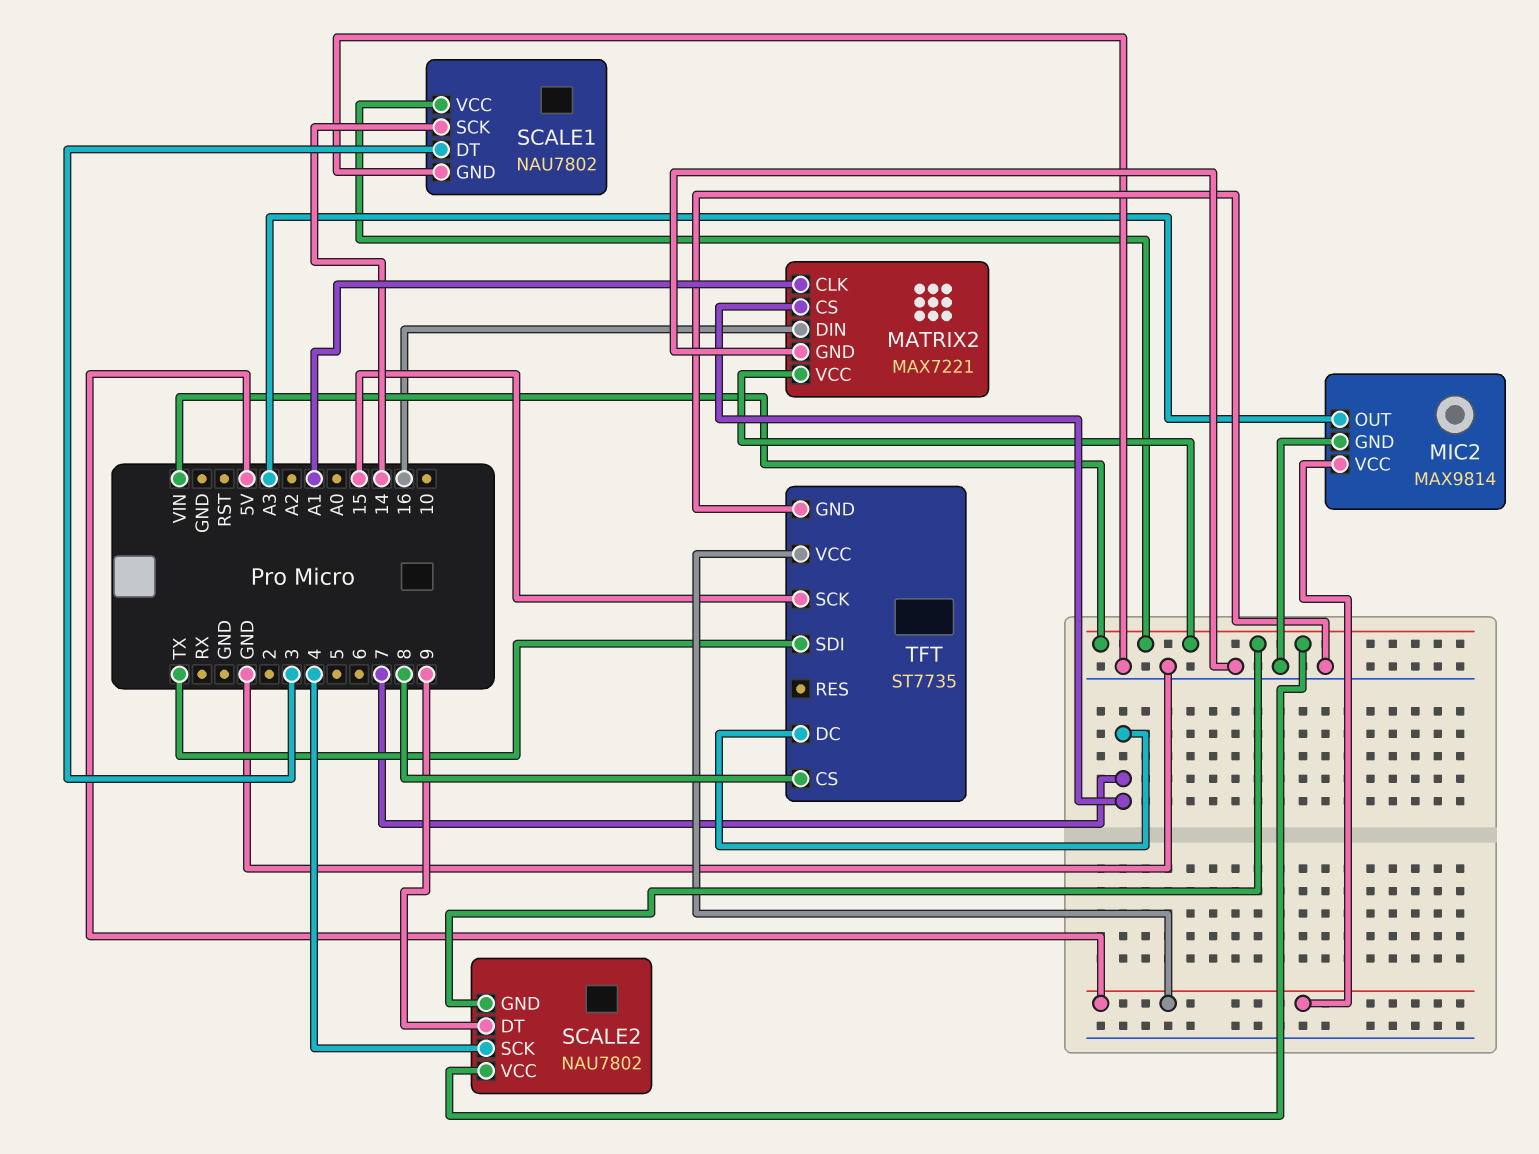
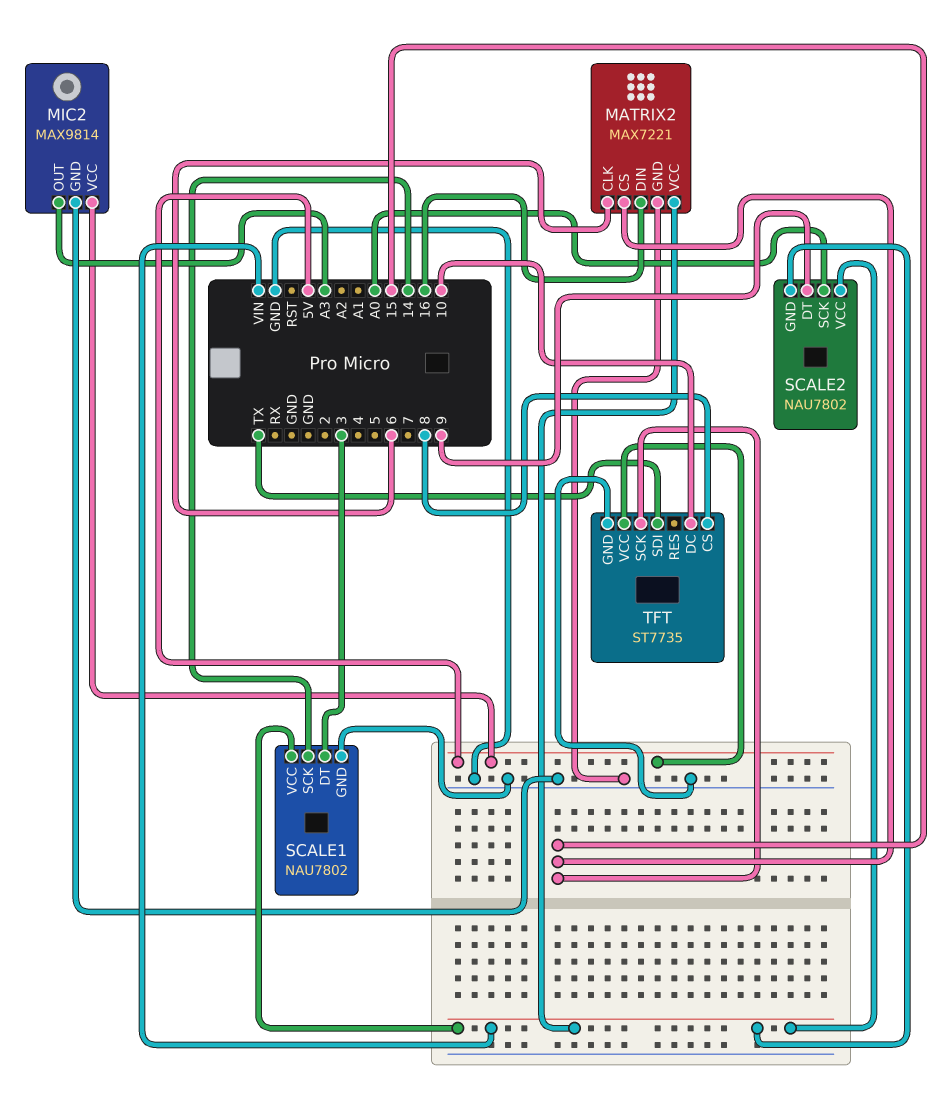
MATRIX2 pin CLK: A1 -> 6
MATRIX2 pin CS: 7 -> 15
SCALE2 pin SCK: 4 -> A0
TFT pin DC: 7 -> 10

